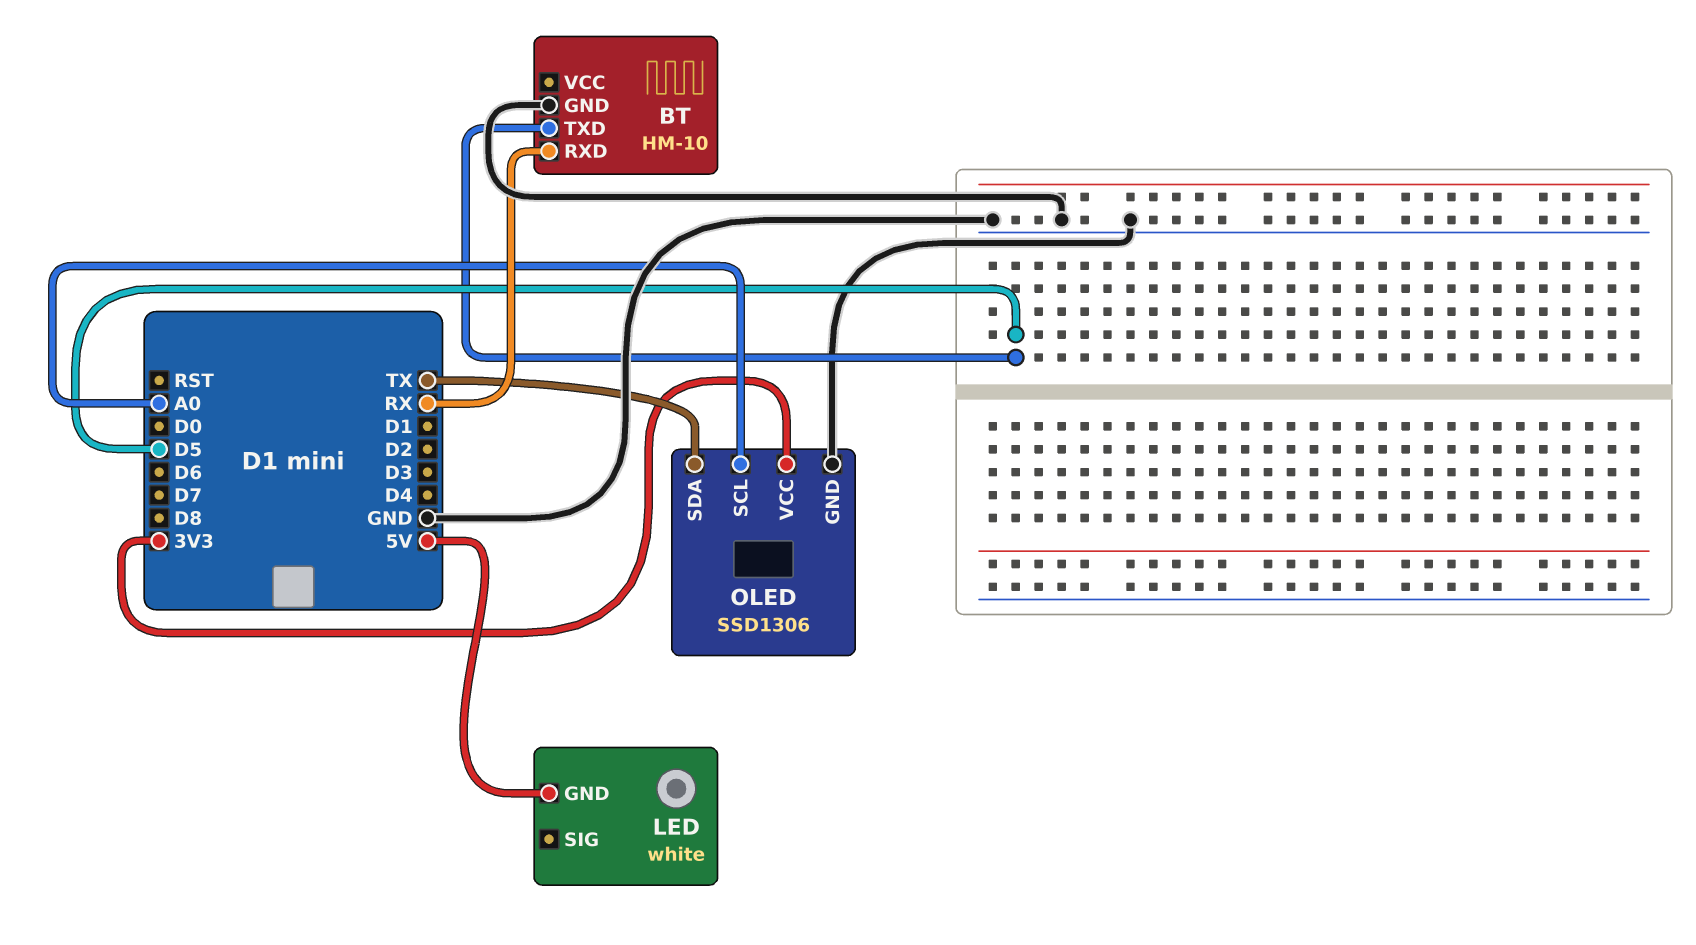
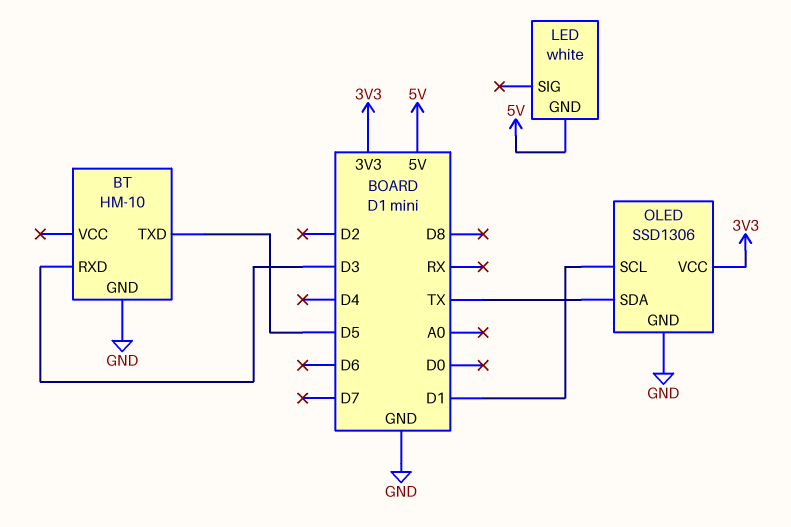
BT pin RXD: RX -> D3
OLED pin SCL: A0 -> D1

